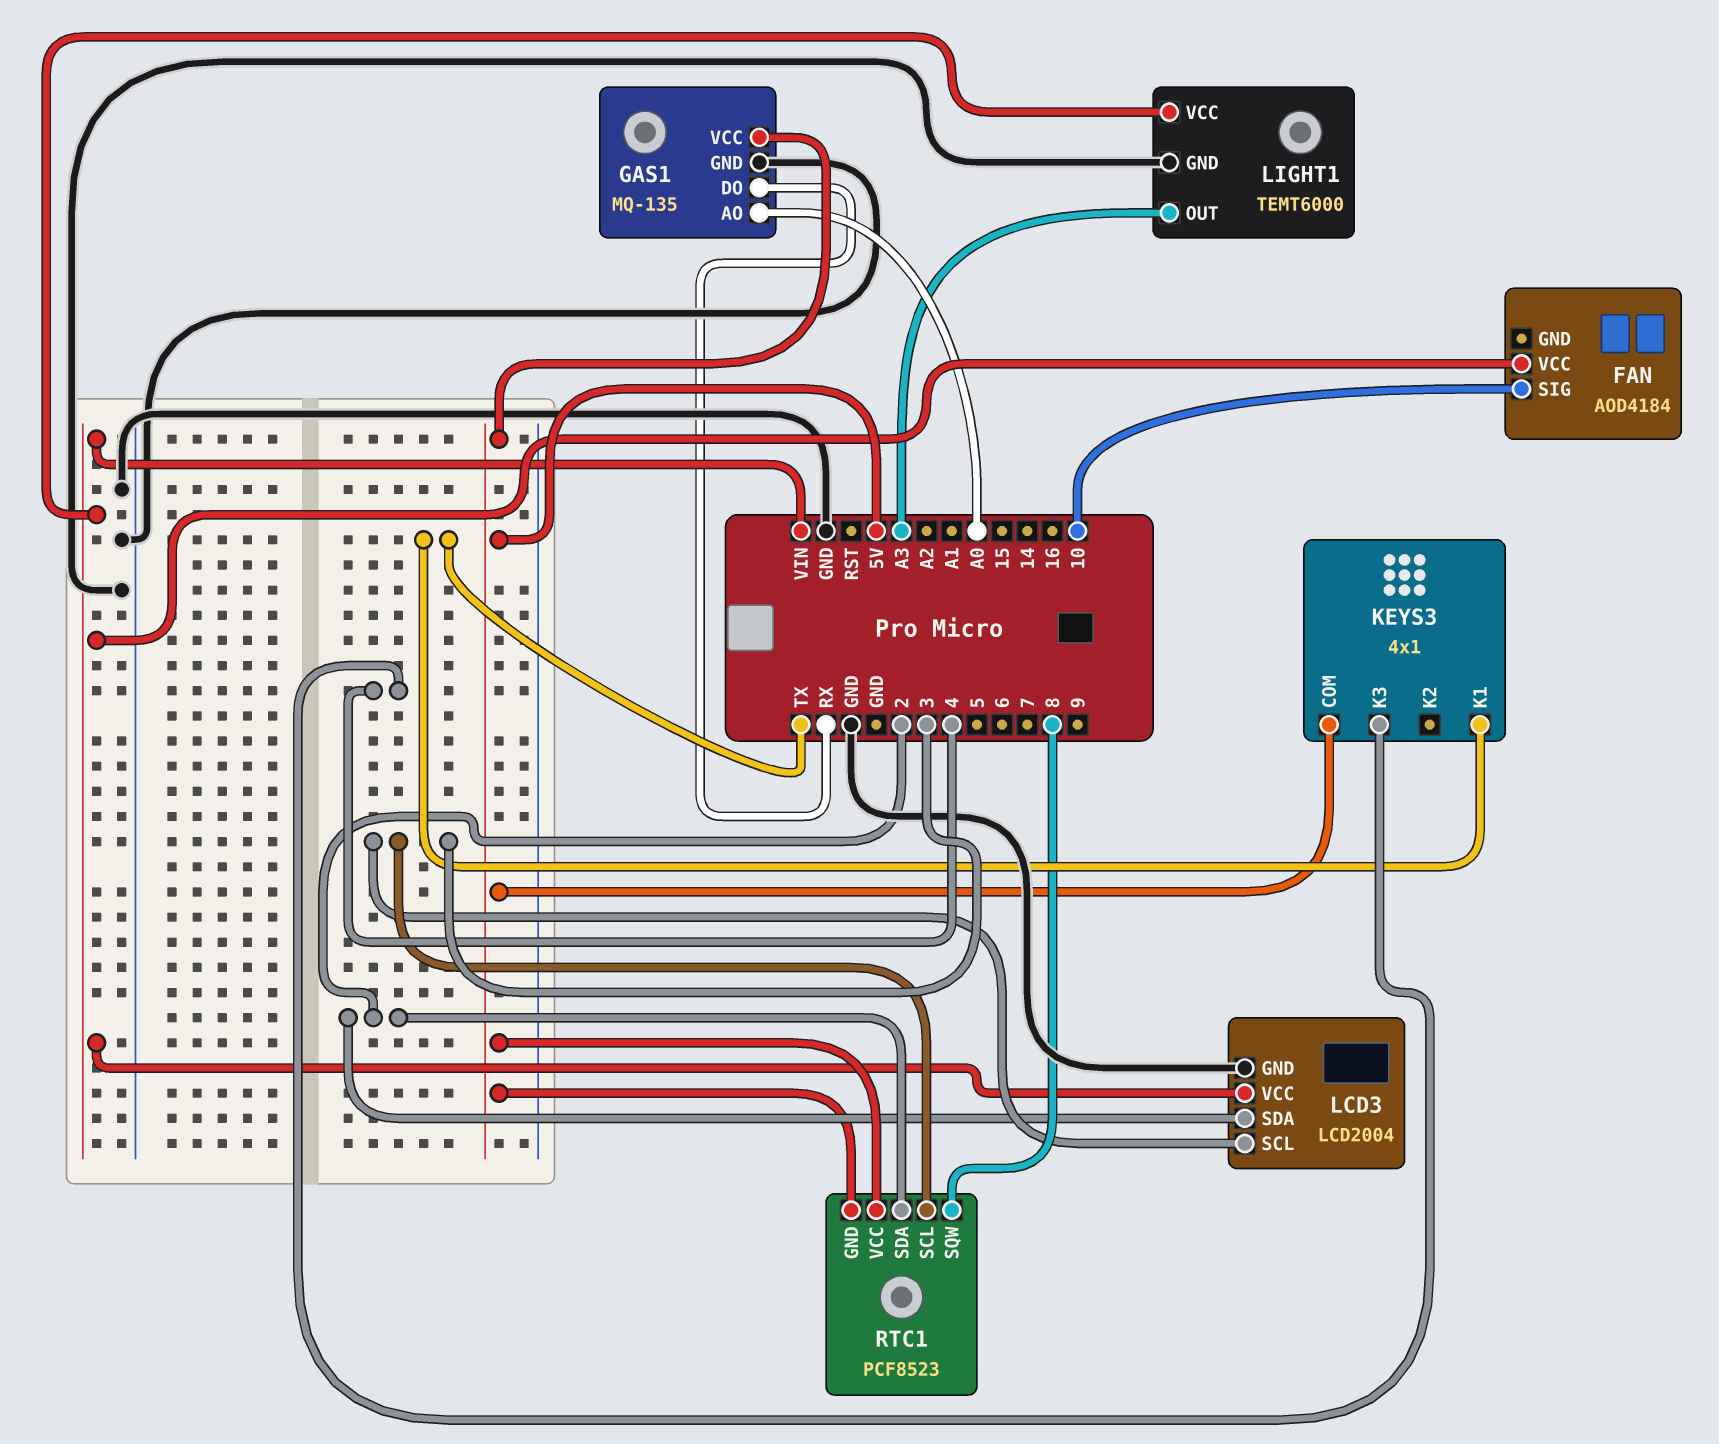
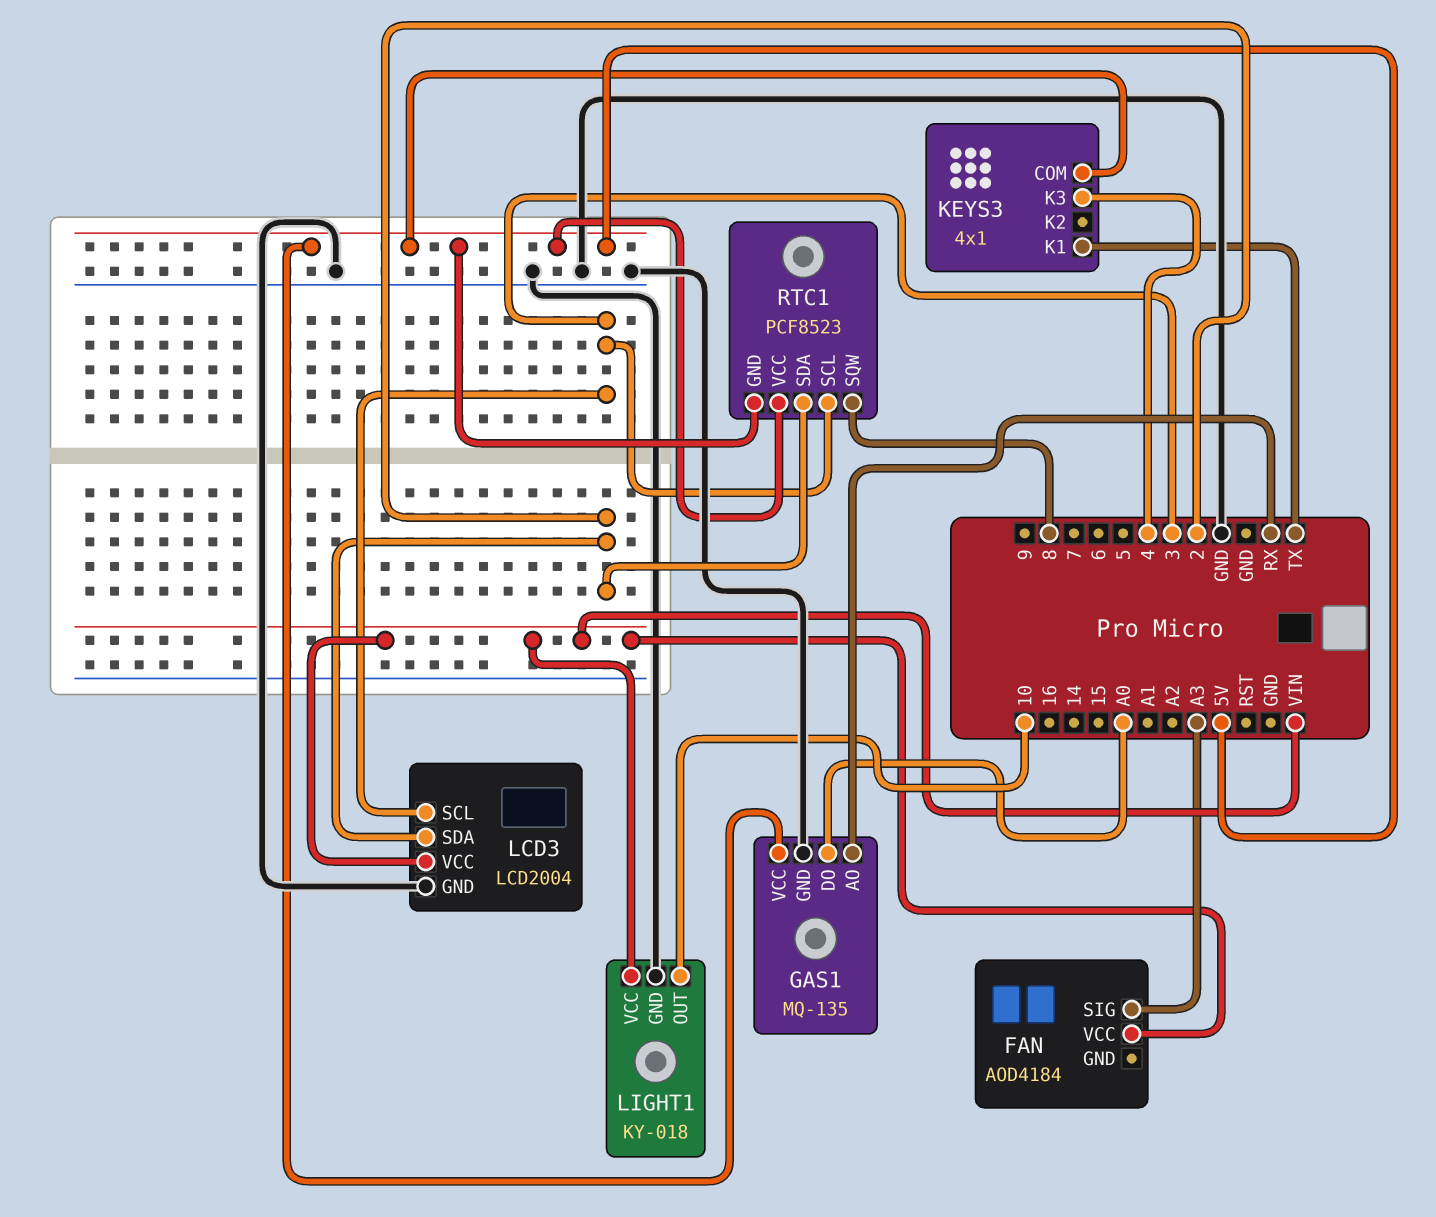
FAN pin SIG: 10 -> A3
GAS1 pin AO: A0 -> RX
GAS1 pin DO: RX -> A0
LIGHT1: TEMT6000 -> KY-018
LIGHT1 pin OUT: A3 -> 10

